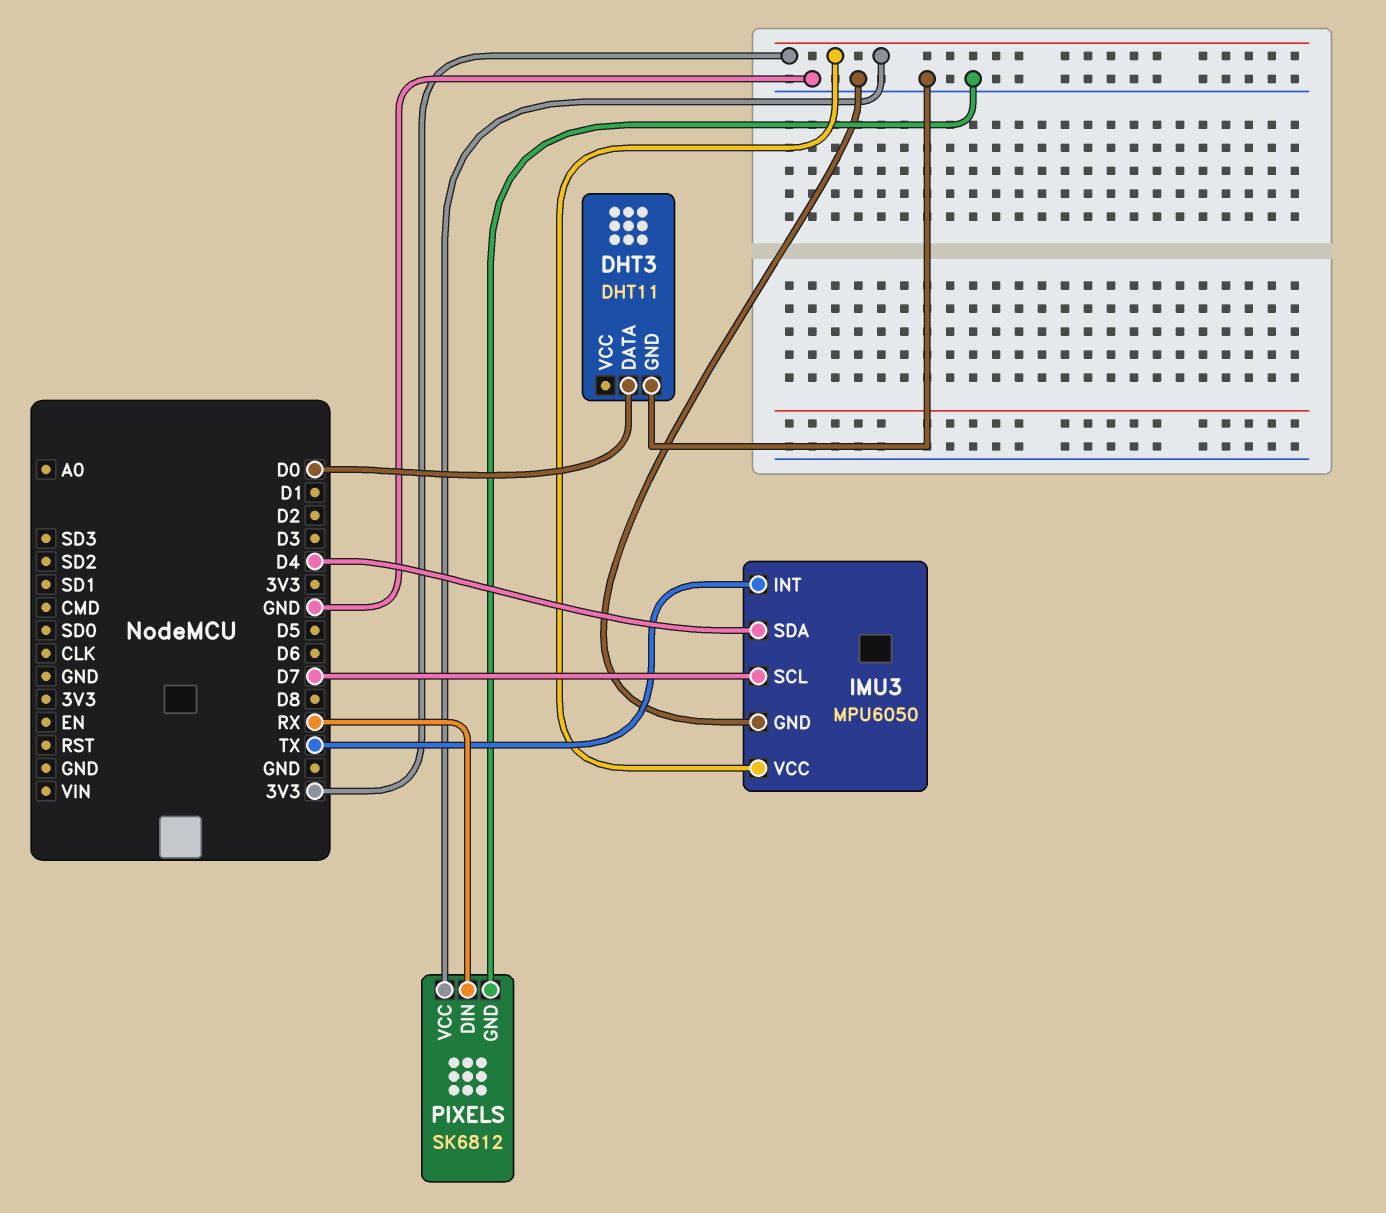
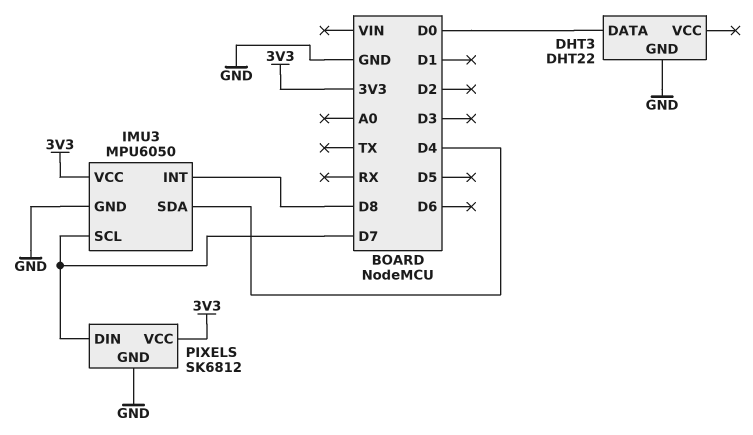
DHT3: DHT11 -> DHT22
IMU3 pin INT: TX -> D8
PIXELS pin DIN: RX -> D7

